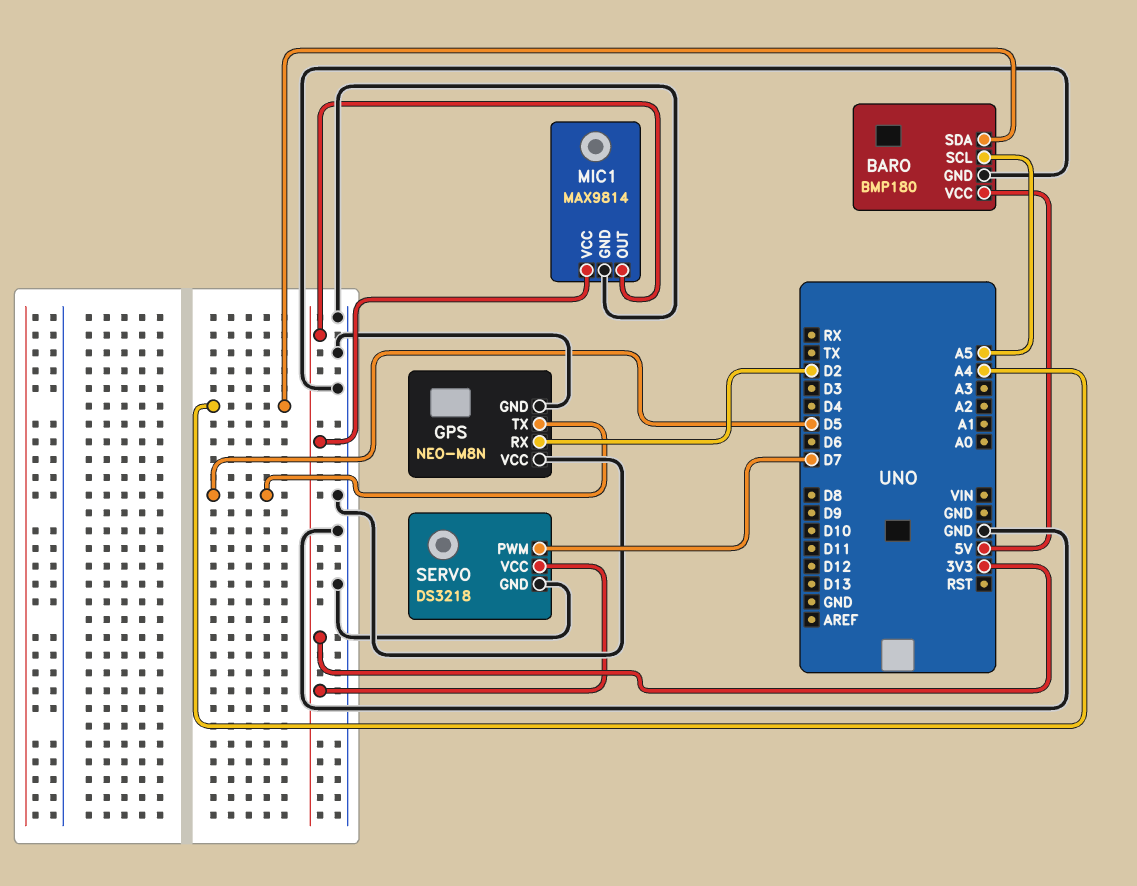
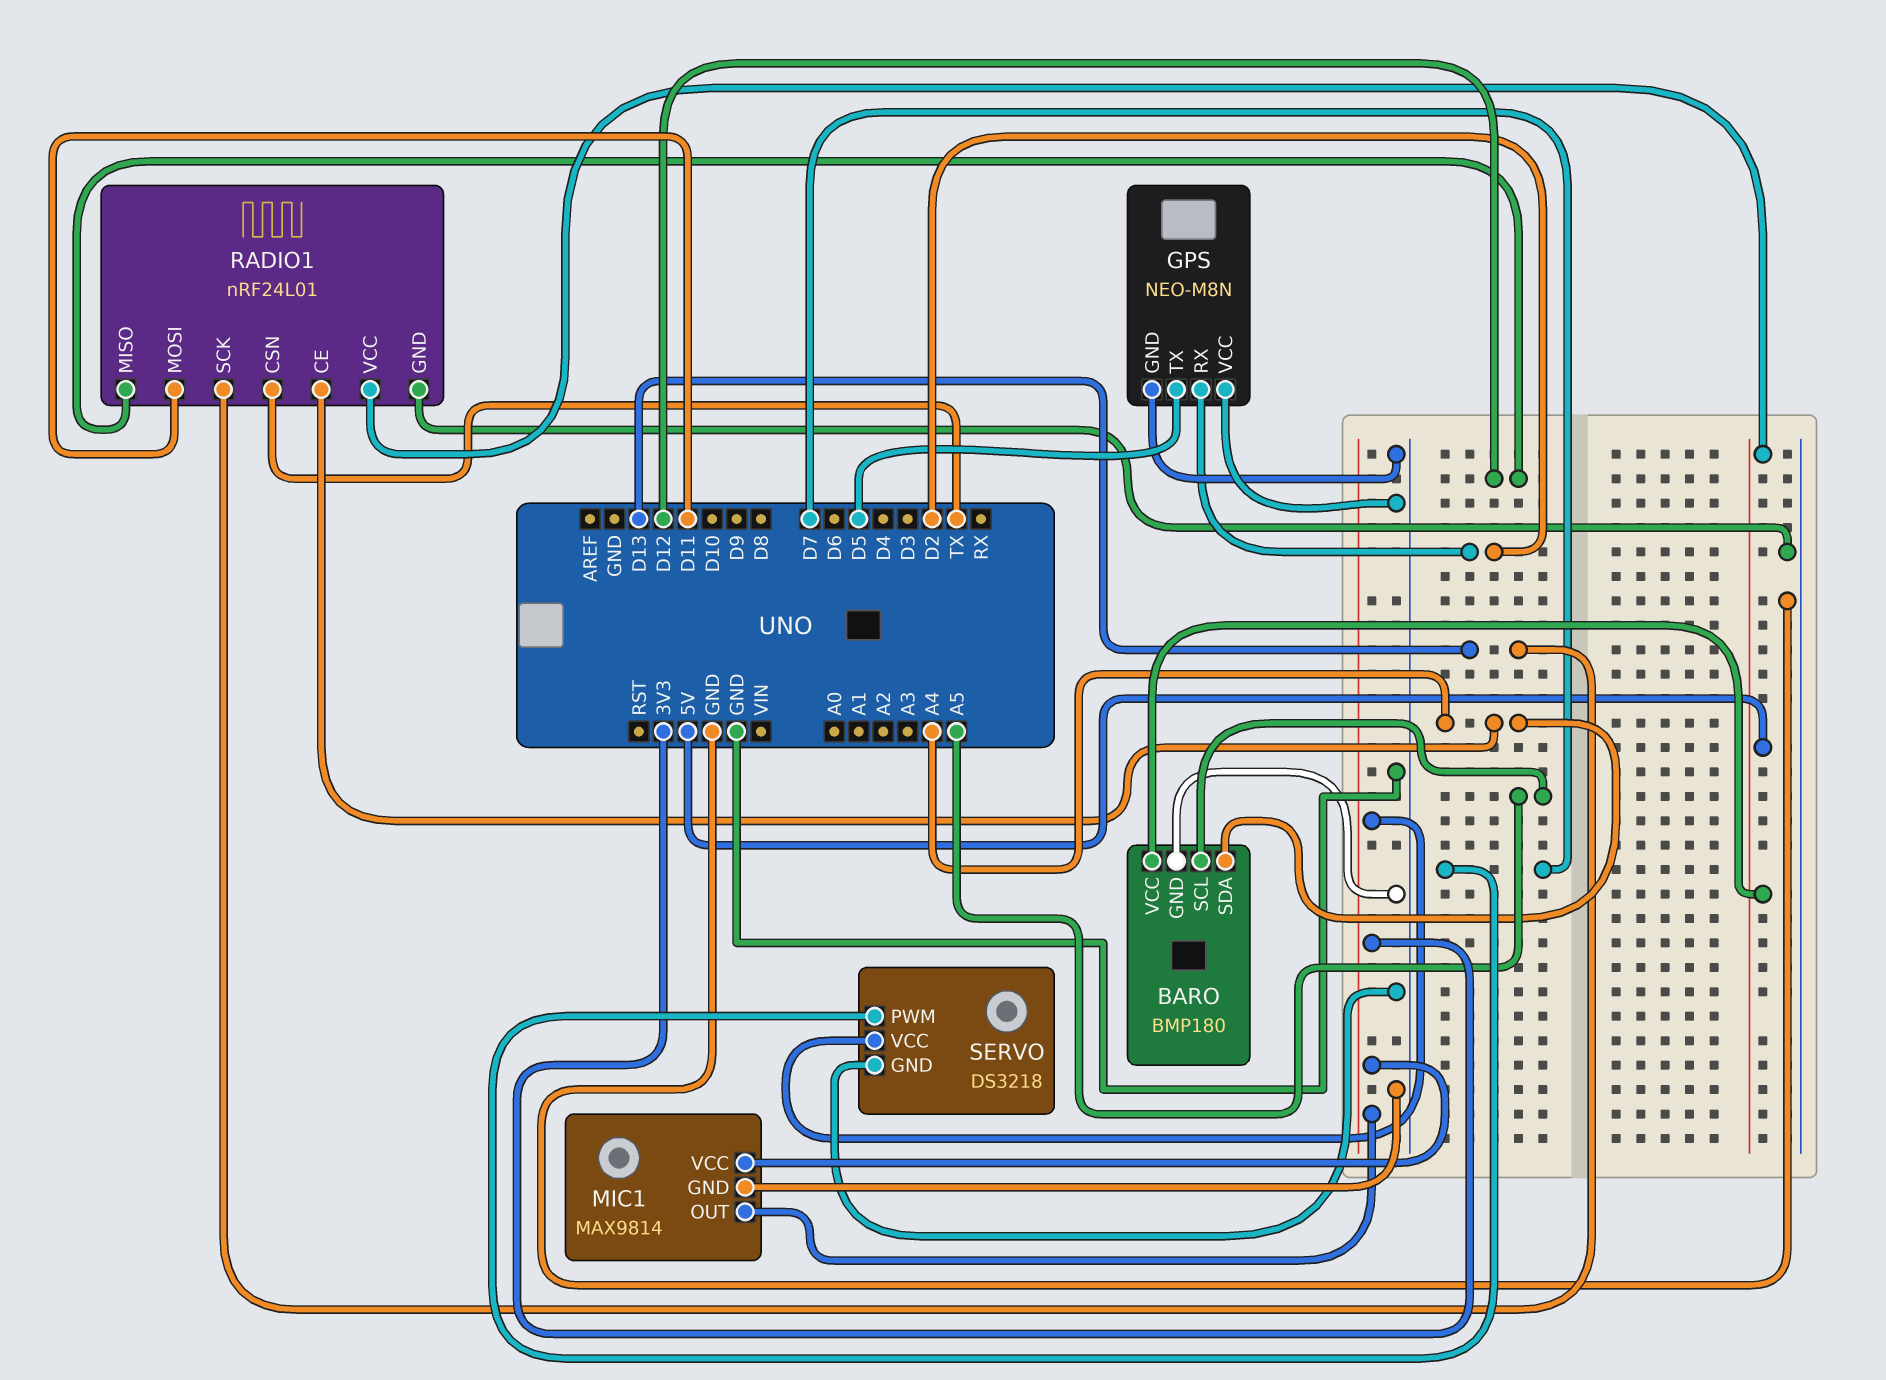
RADIO1: none -> nRF24L01
RADIO1 pin CE: none -> A4
RADIO1 pin CSN: none -> TX
RADIO1 pin GND: none -> GND
RADIO1 pin MISO: none -> D12
RADIO1 pin MOSI: none -> D11
RADIO1 pin SCK: none -> D13
RADIO1 pin VCC: none -> 5V

